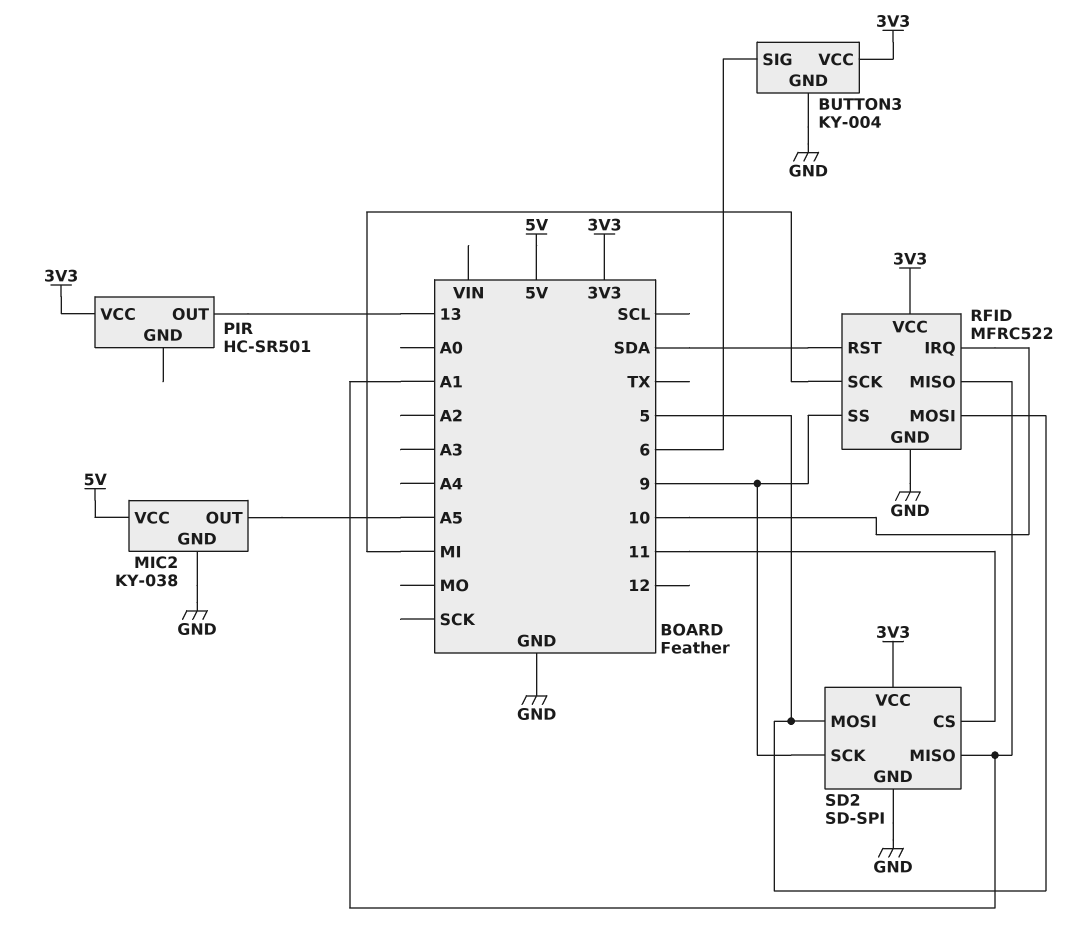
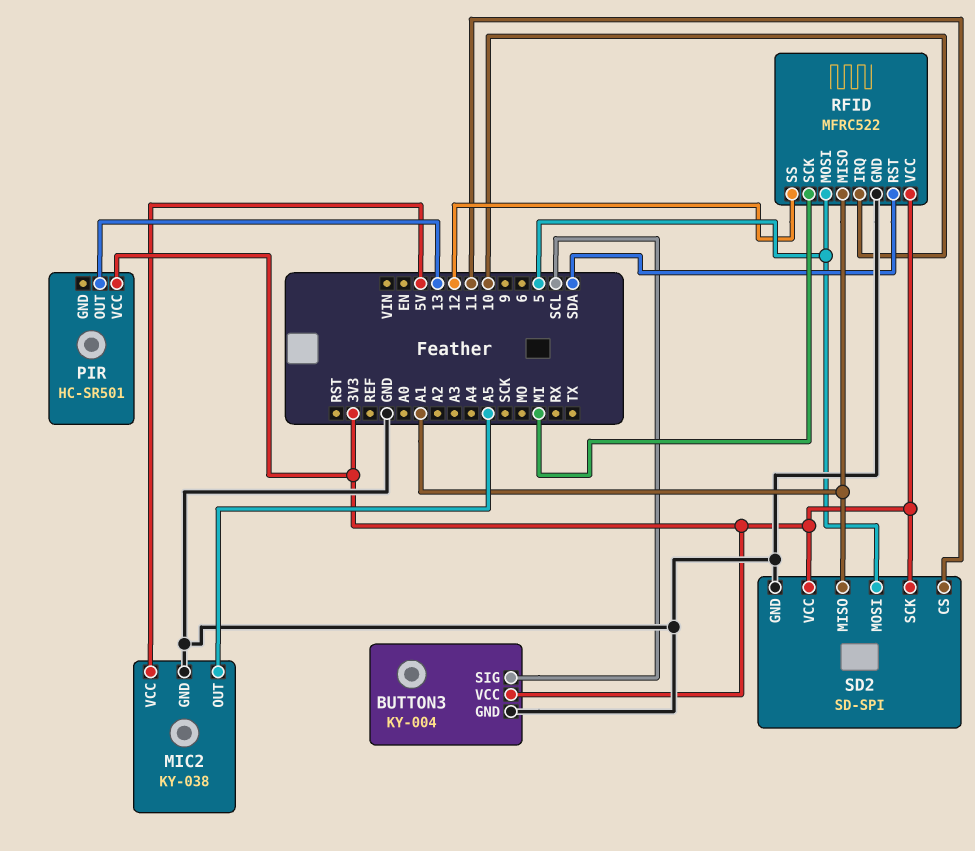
BUTTON3 pin SIG: 6 -> SCL
RFID pin SS: 9 -> 12
SD2 pin SCK: 9 -> 3V3

